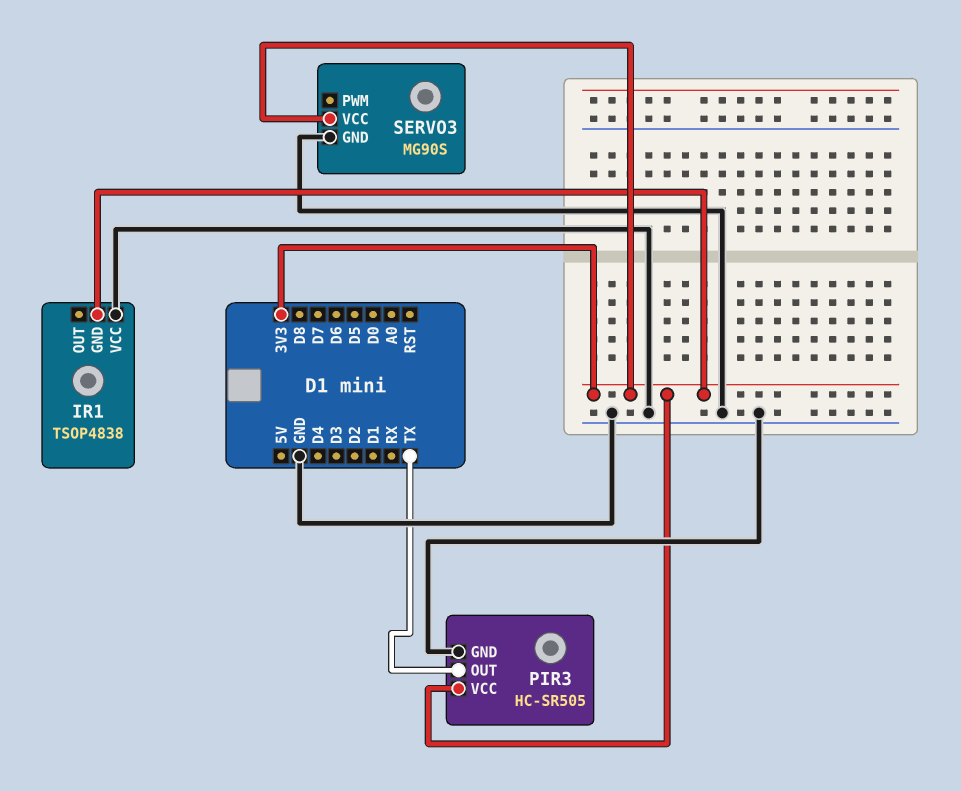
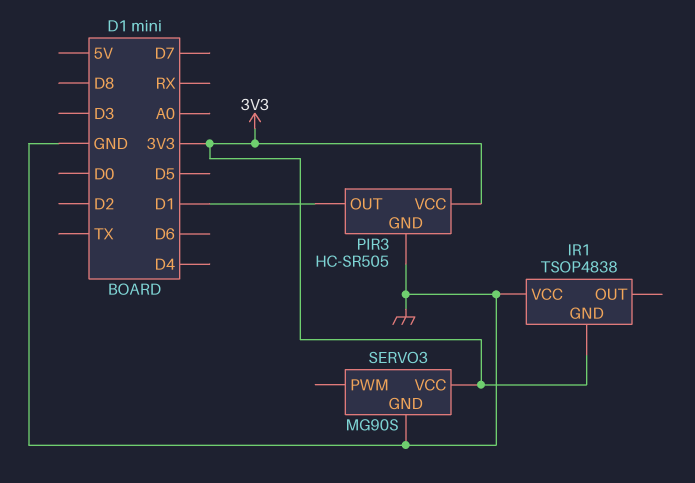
PIR3 pin OUT: TX -> D1

